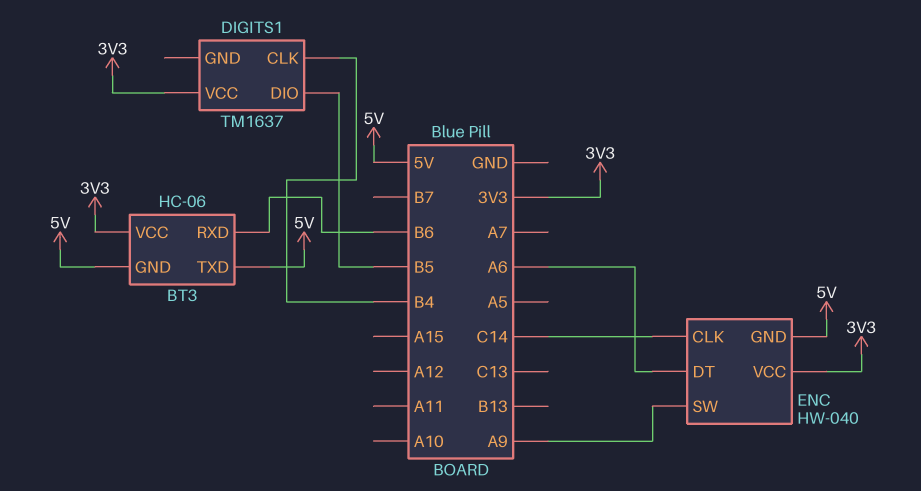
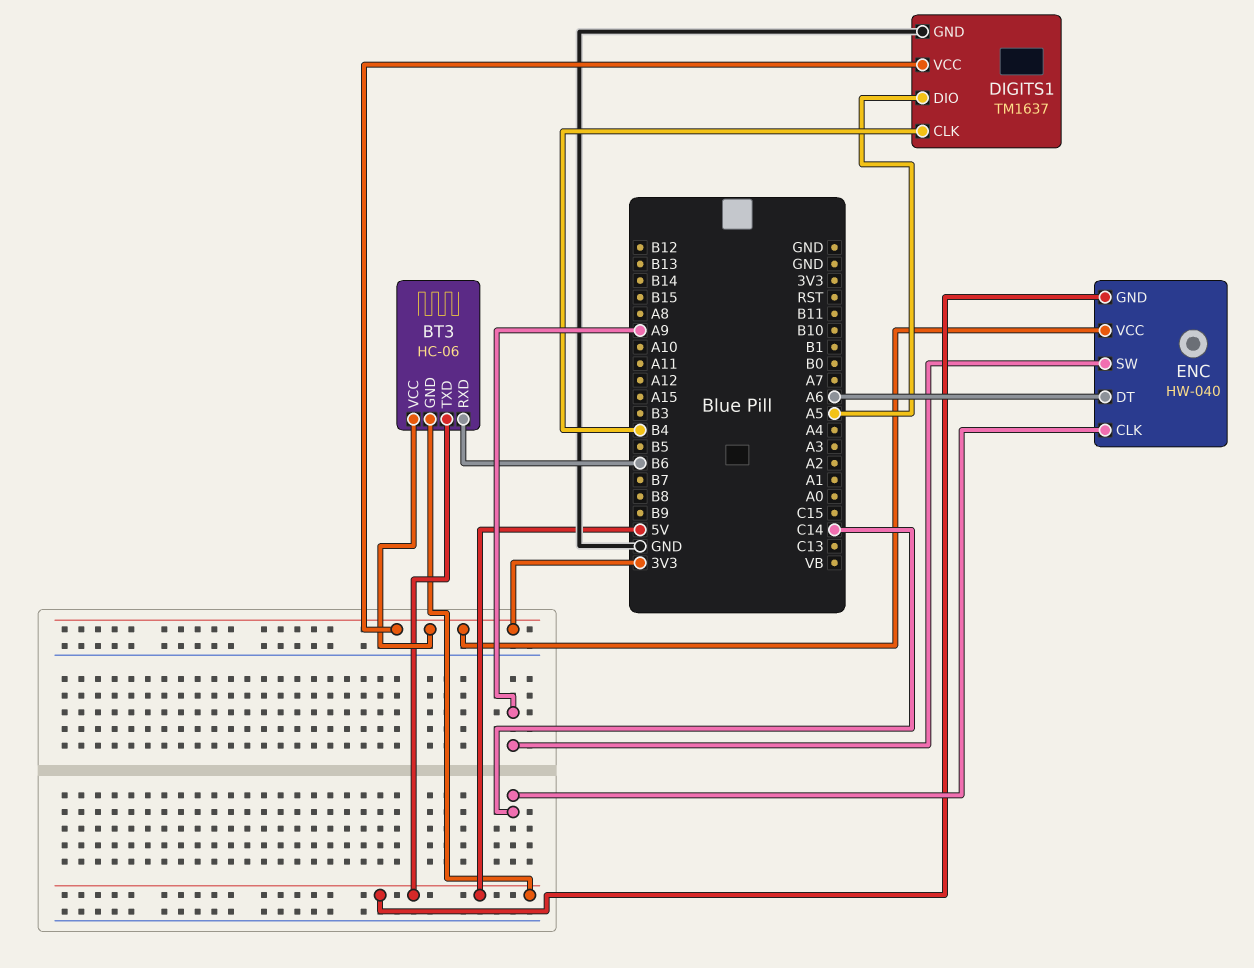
DIGITS1 pin DIO: B5 -> A5
DIGITS1 pin GND: none -> GND

